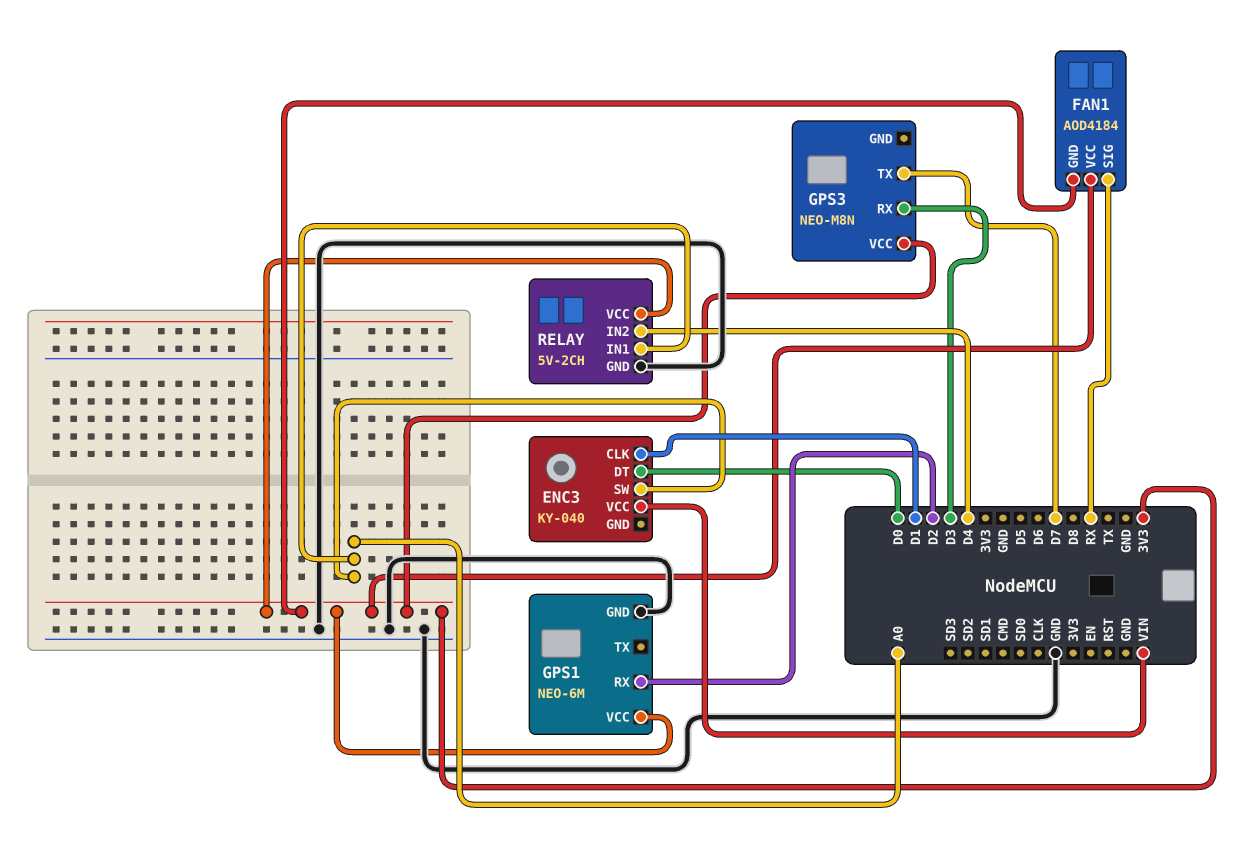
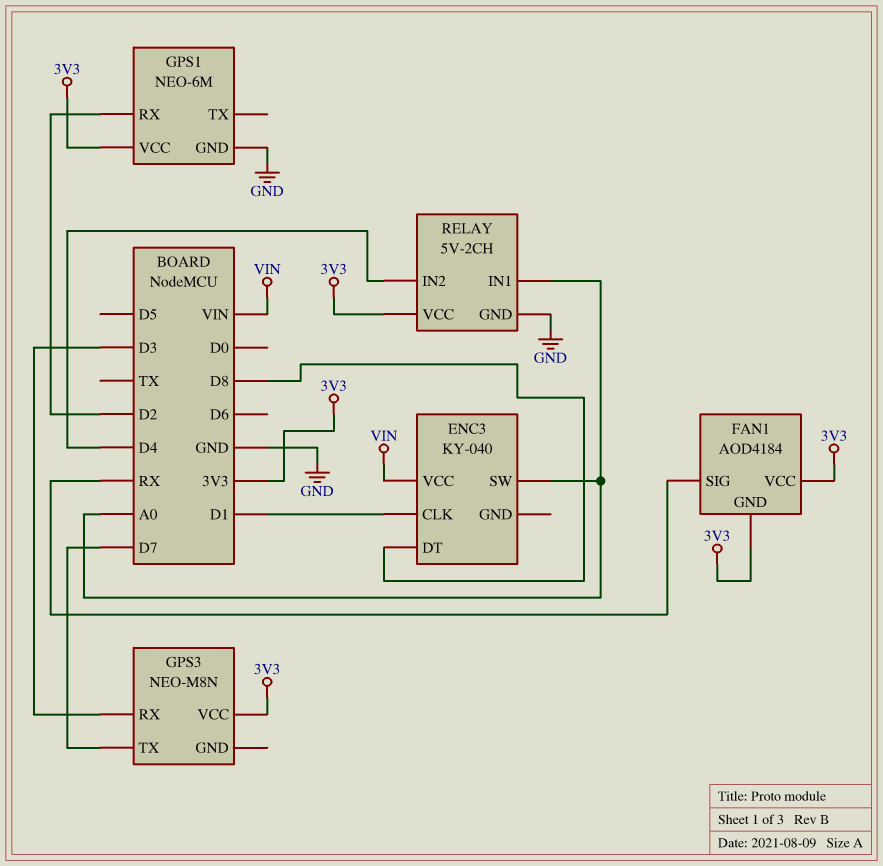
ENC3 pin DT: D0 -> D8

